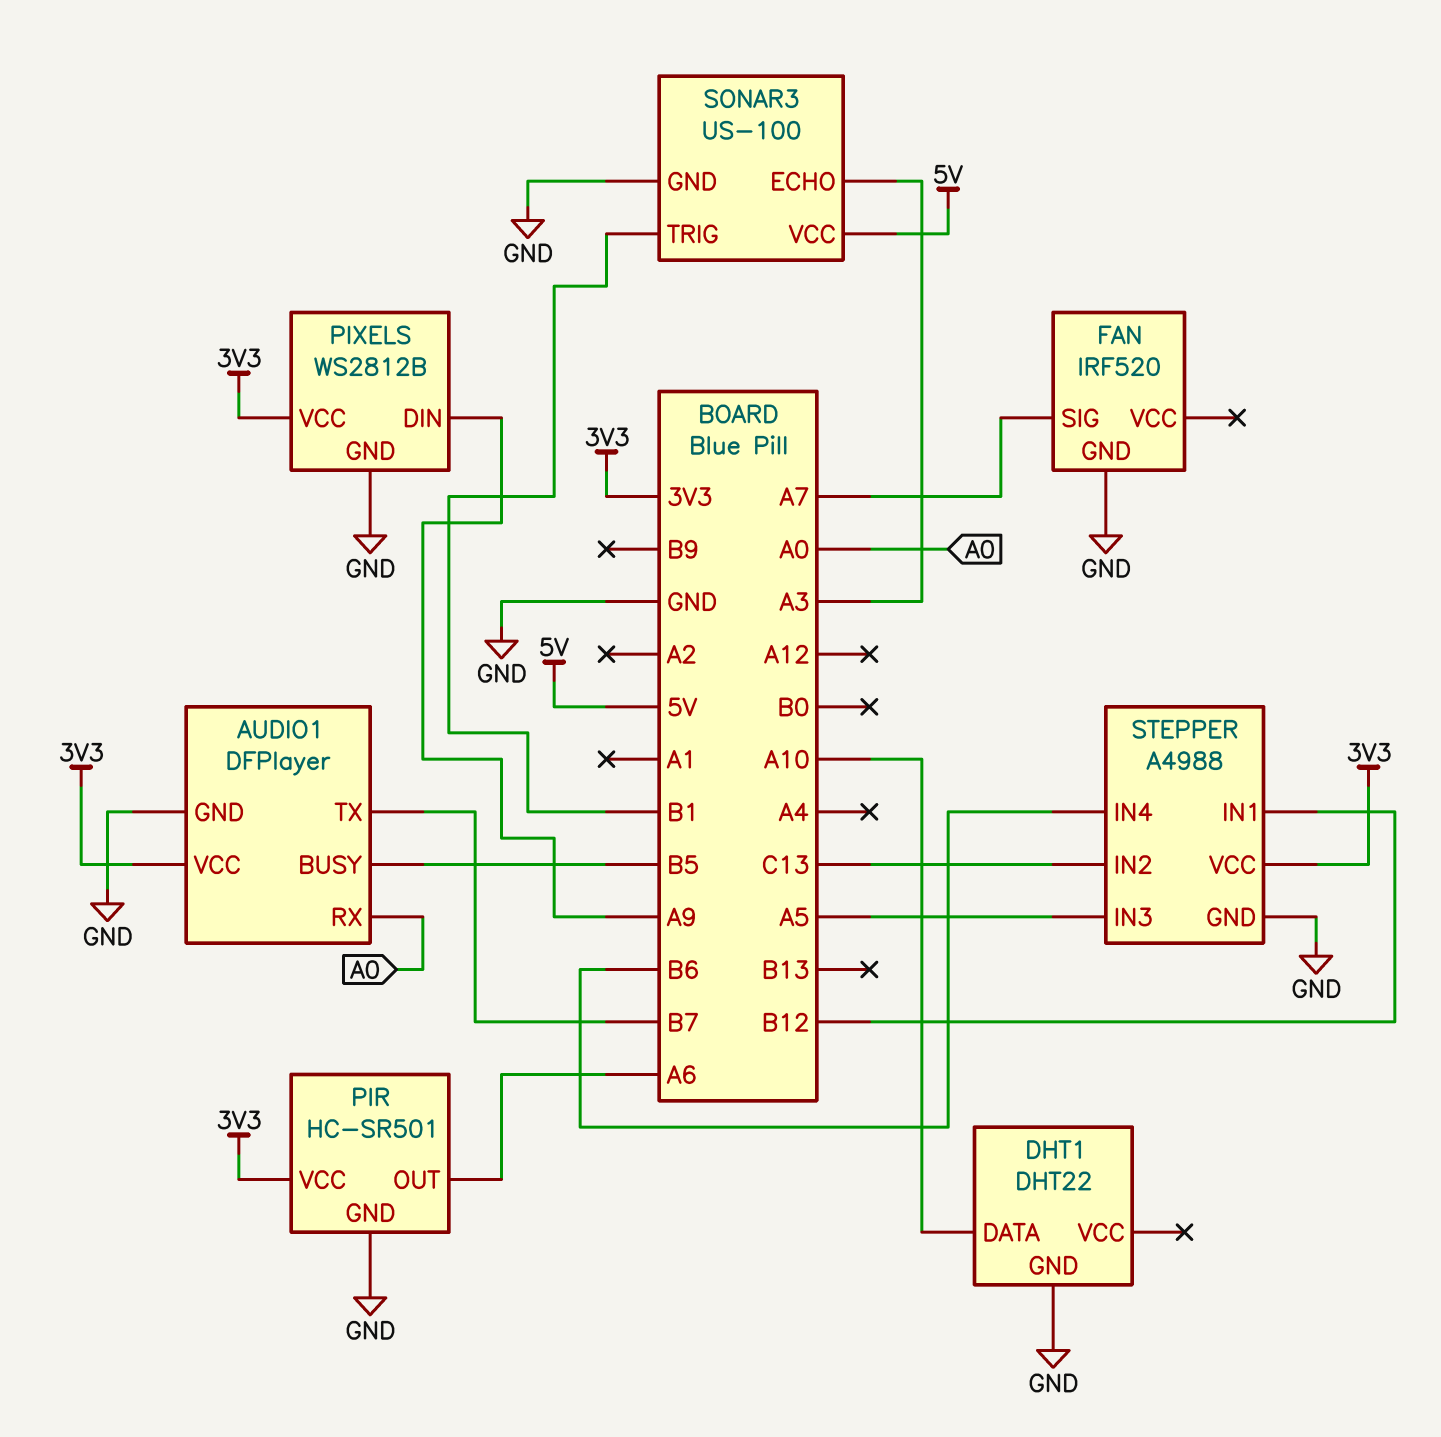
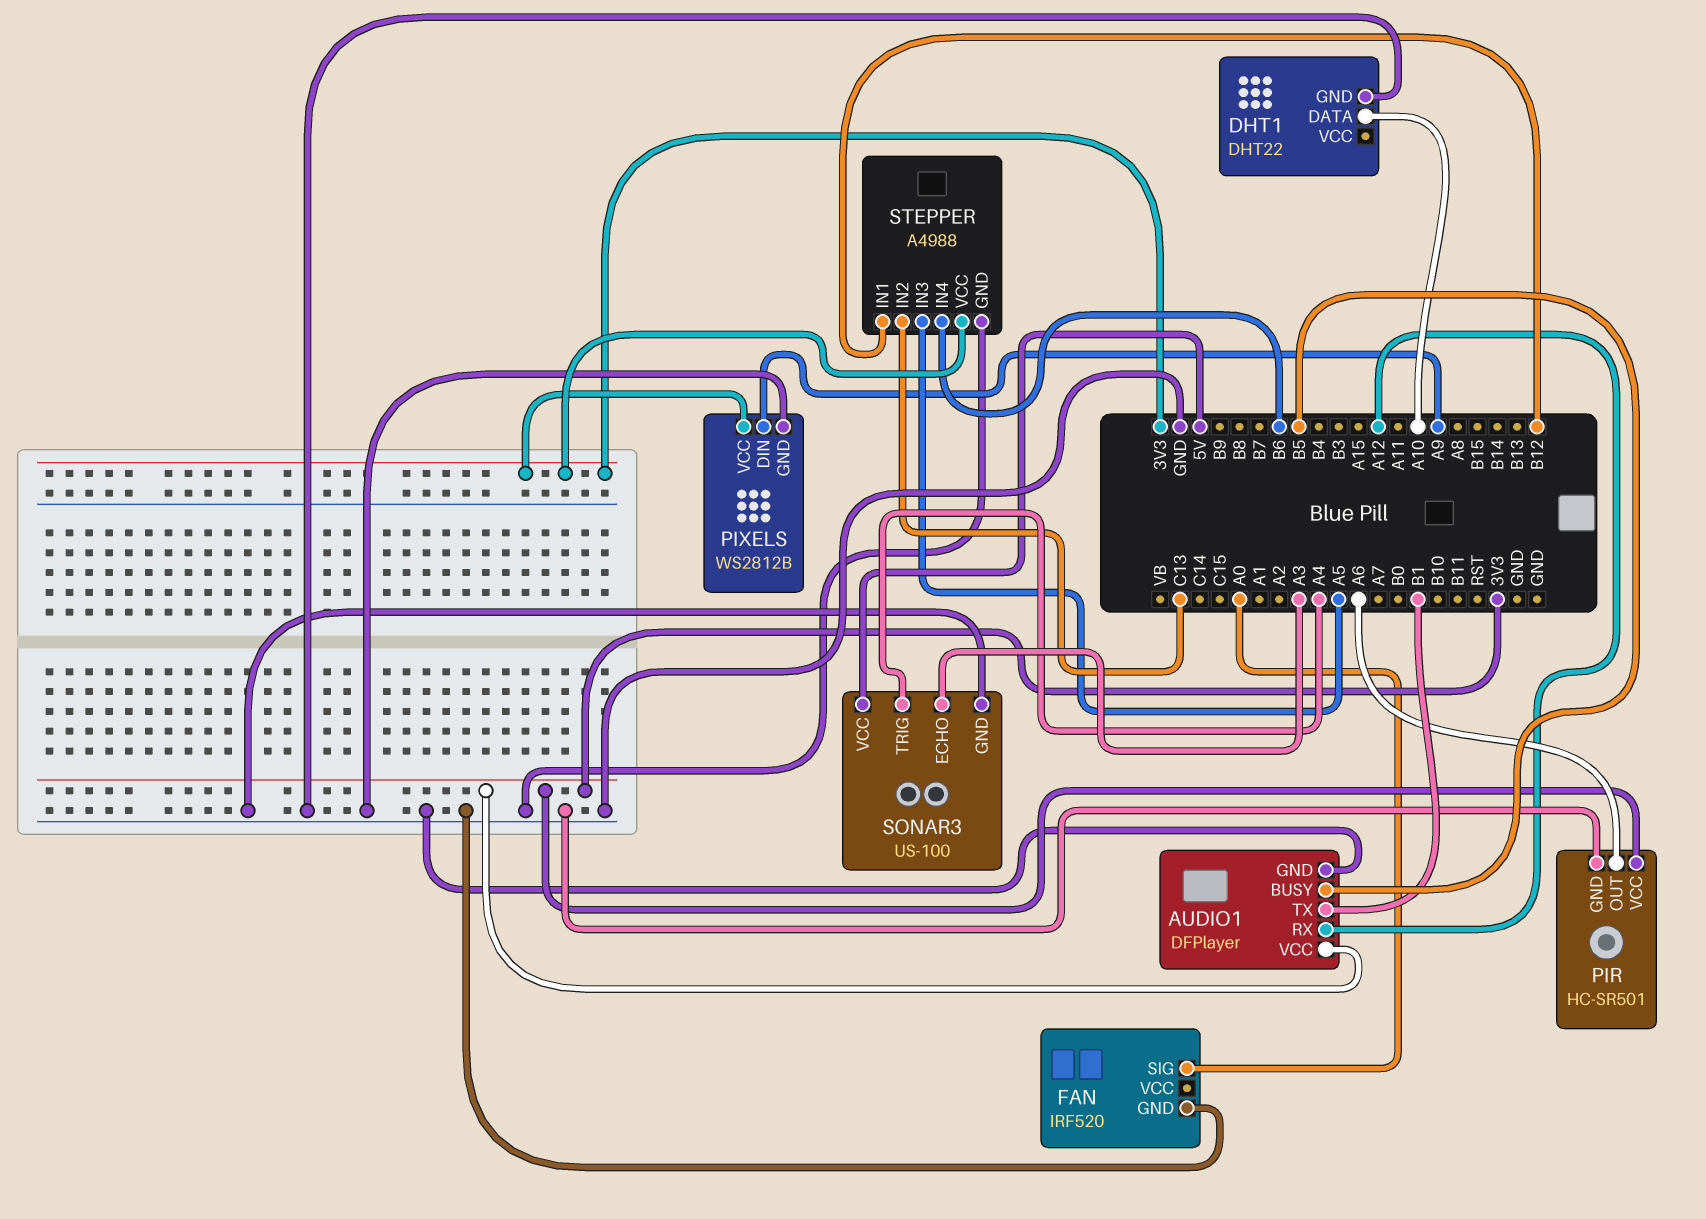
AUDIO1 pin RX: A0 -> A12
AUDIO1 pin TX: B7 -> B1
FAN pin SIG: A7 -> A0
SONAR3 pin TRIG: B1 -> A4

